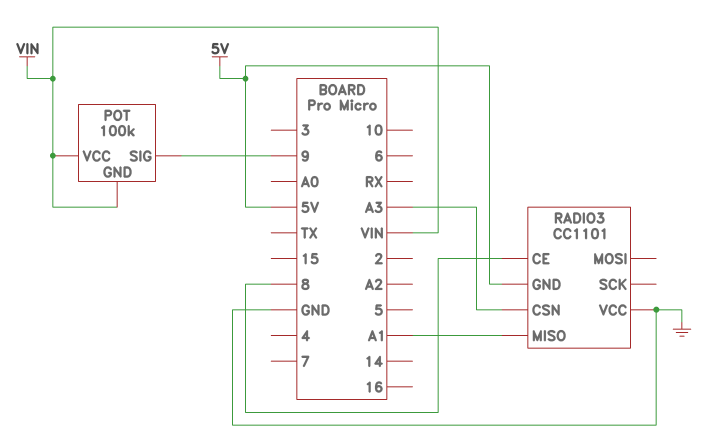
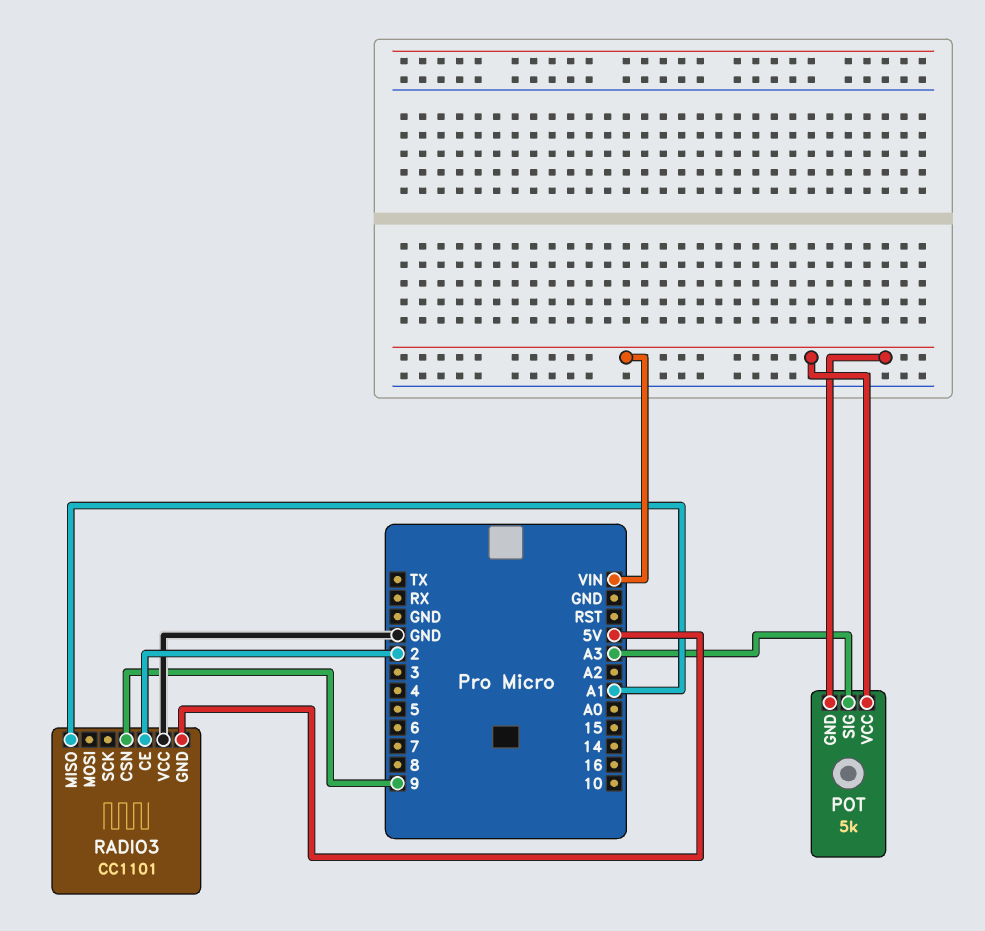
POT: 100k -> 5k
POT pin SIG: 9 -> A3
RADIO3 pin CE: 8 -> 2
RADIO3 pin CSN: A3 -> 9

